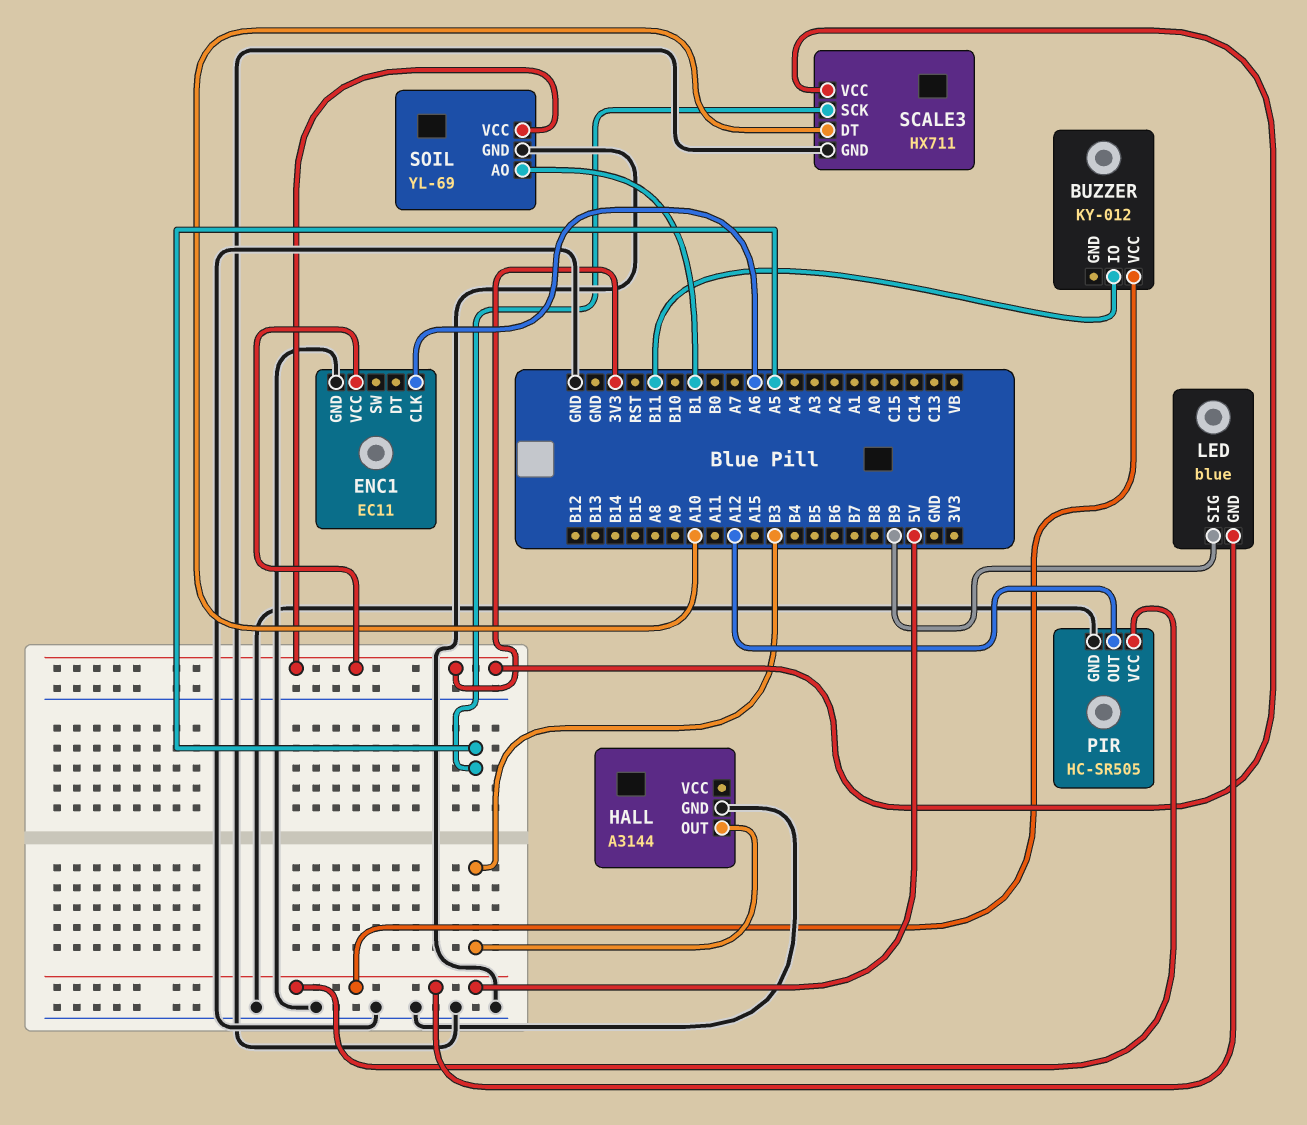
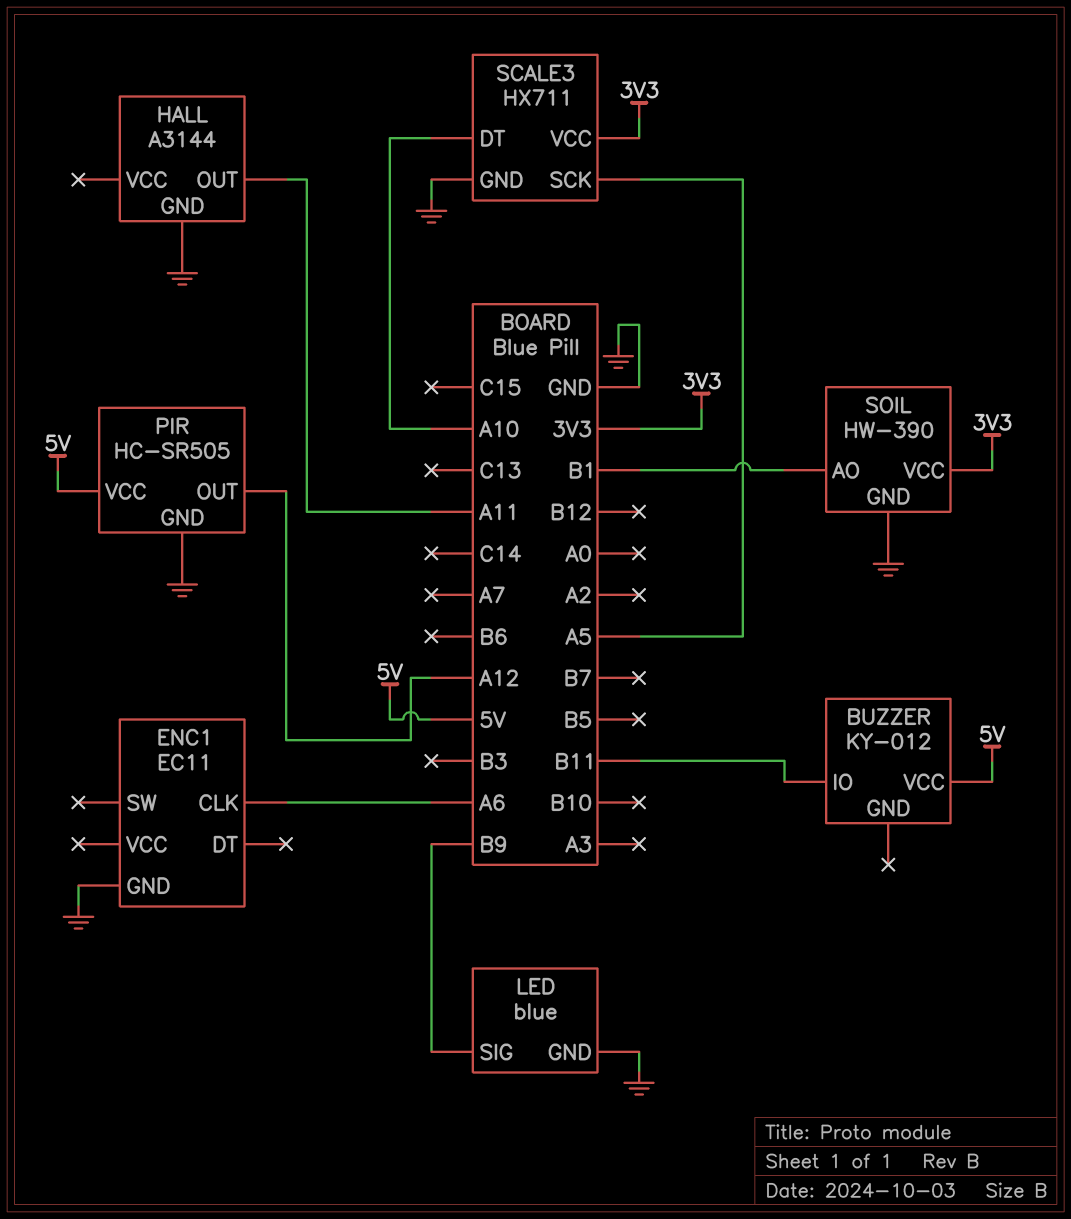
ENC1 pin VCC: 3V3 -> none
HALL pin OUT: B3 -> A11
LED pin GND: 5V -> GND
SOIL: YL-69 -> HW-390

